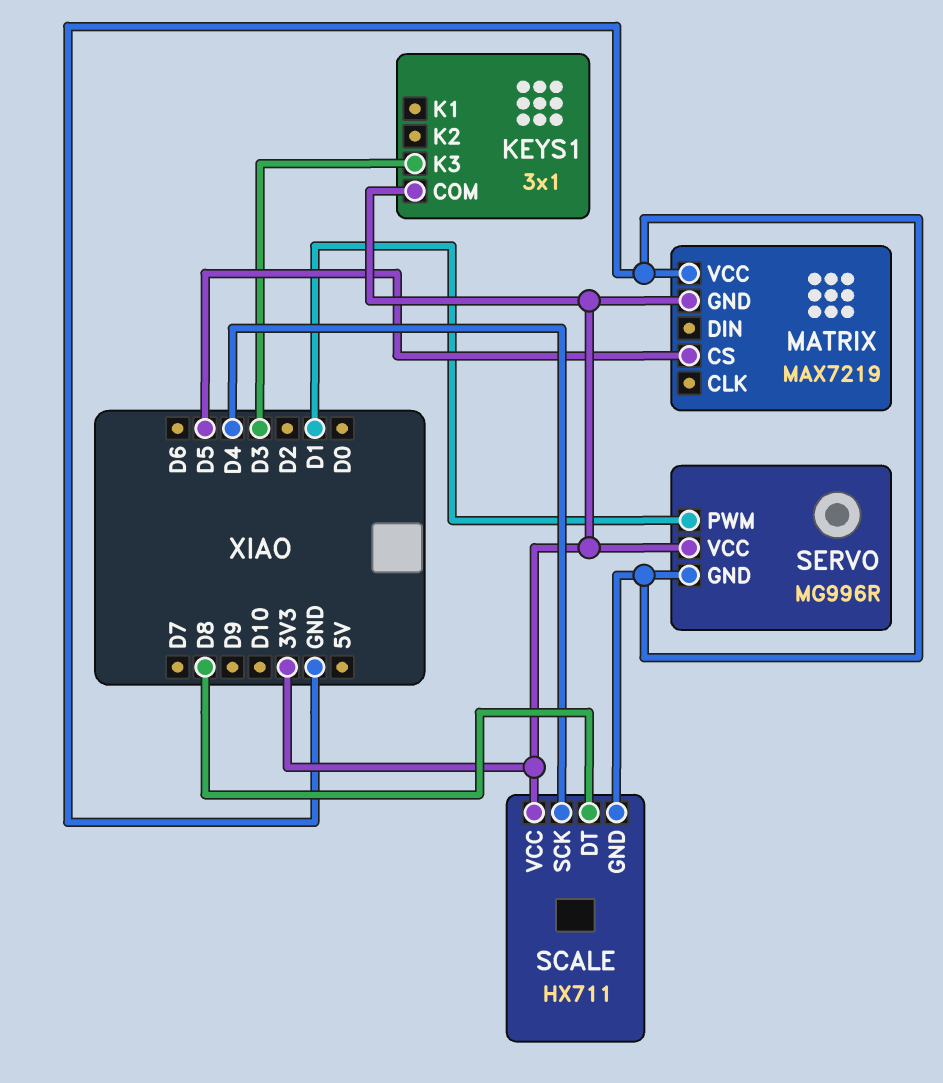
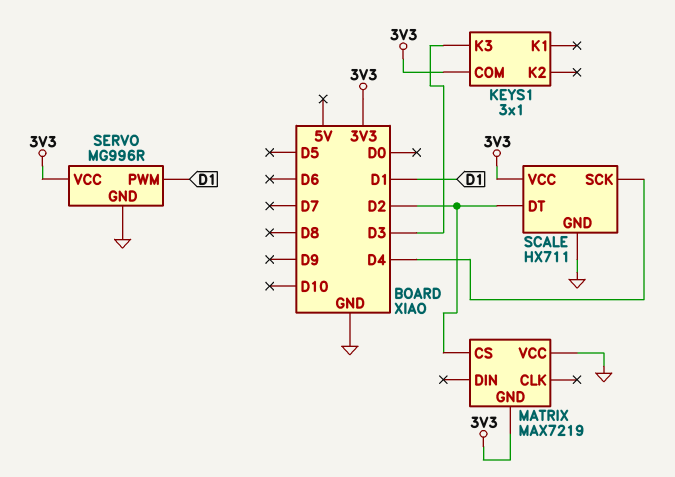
MATRIX pin CS: D5 -> D2
SCALE pin DT: D8 -> D2

